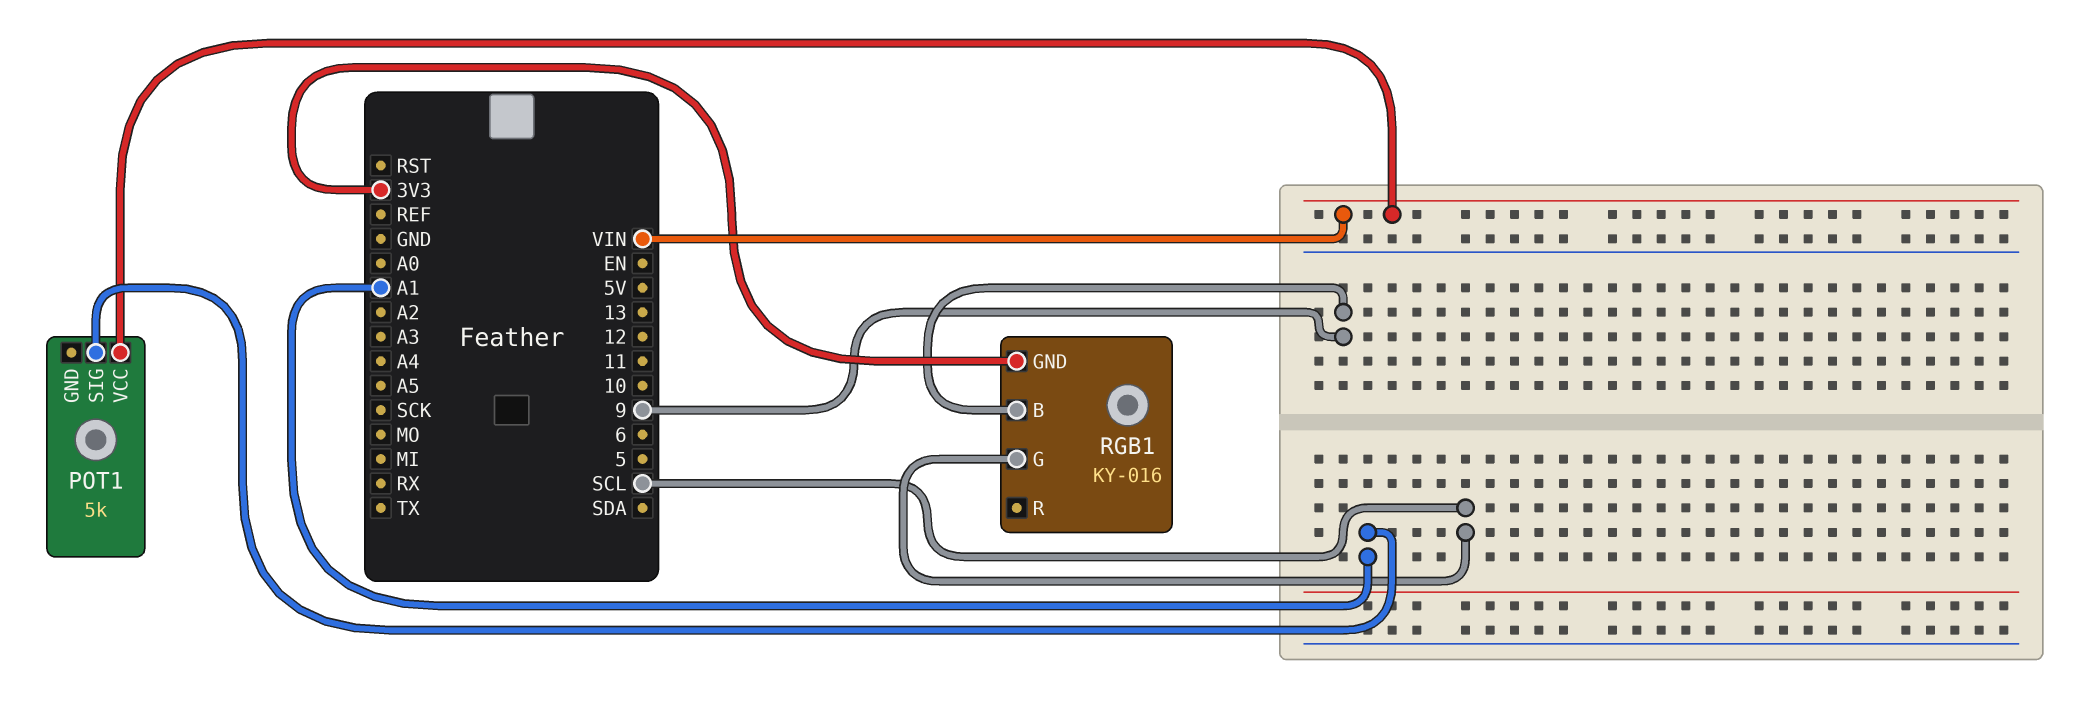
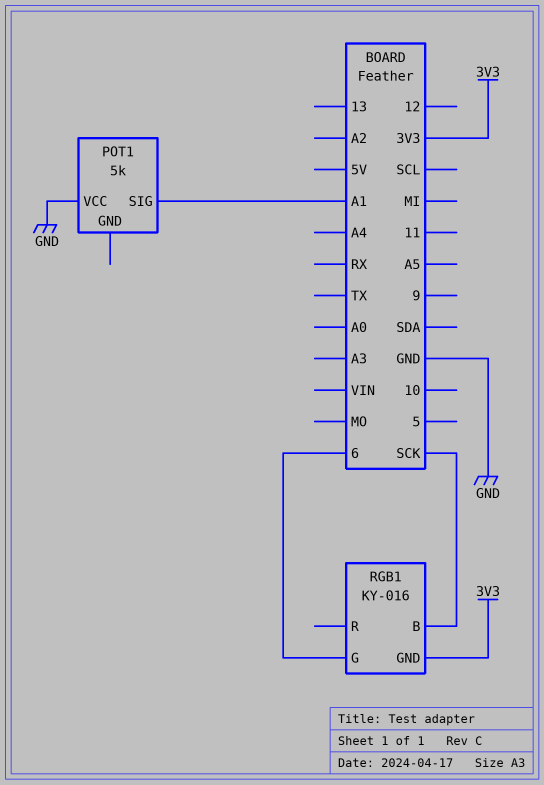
POT1 pin VCC: VIN -> GND
RGB1 pin B: 9 -> SCK
RGB1 pin G: SCL -> 6

